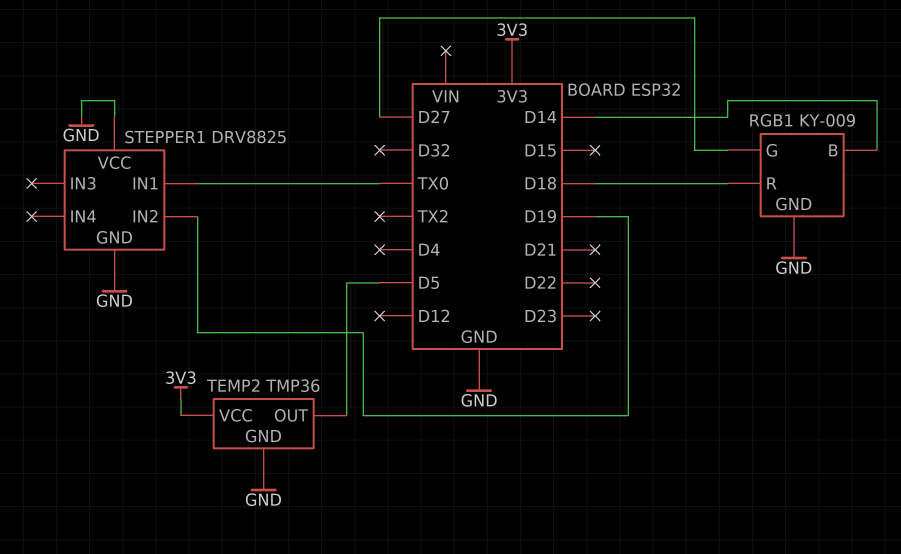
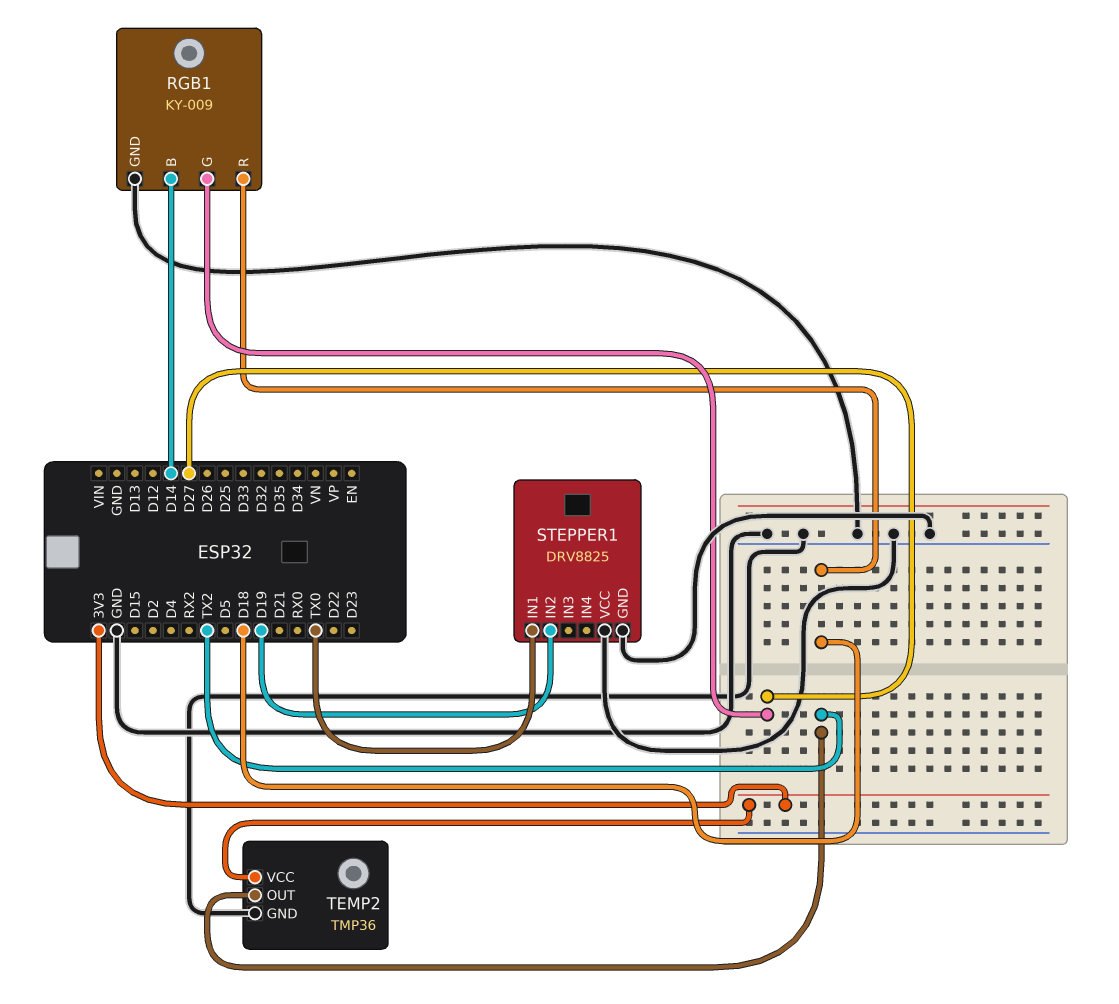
TEMP2 pin OUT: D5 -> TX2

